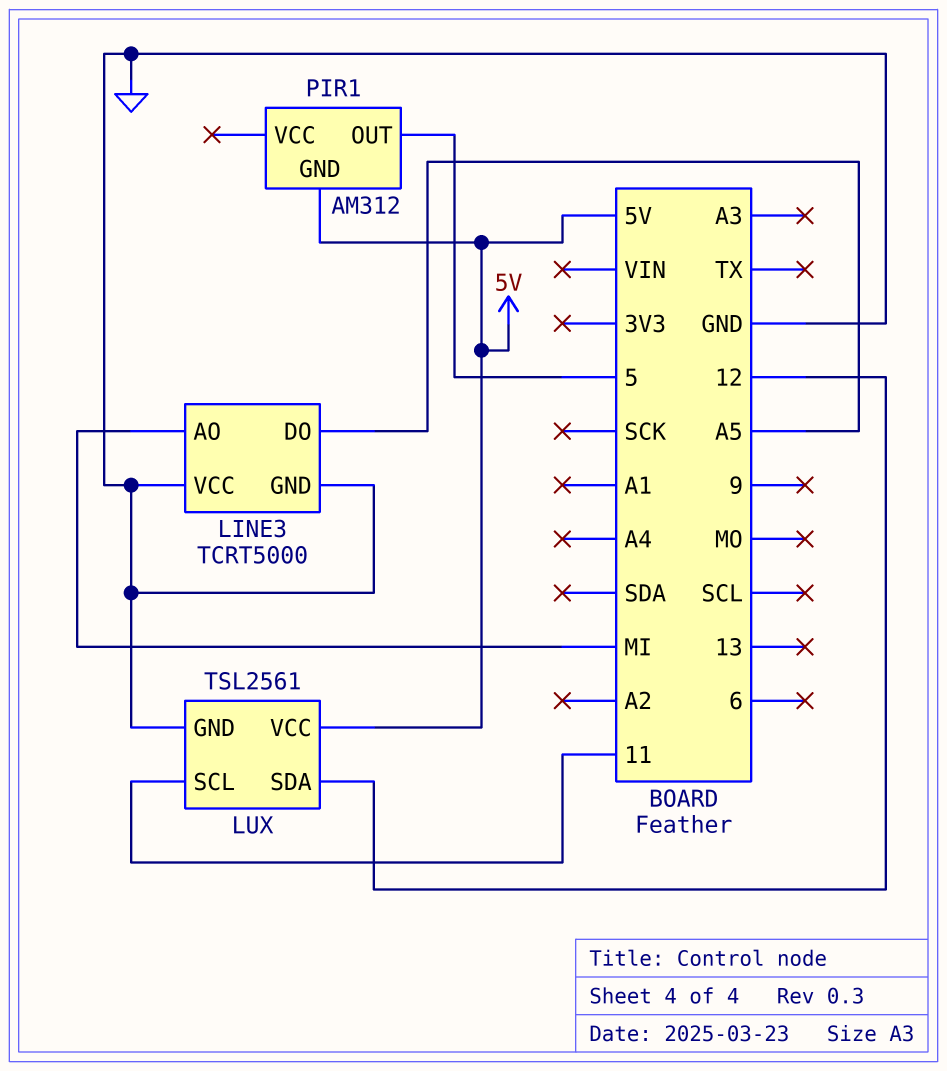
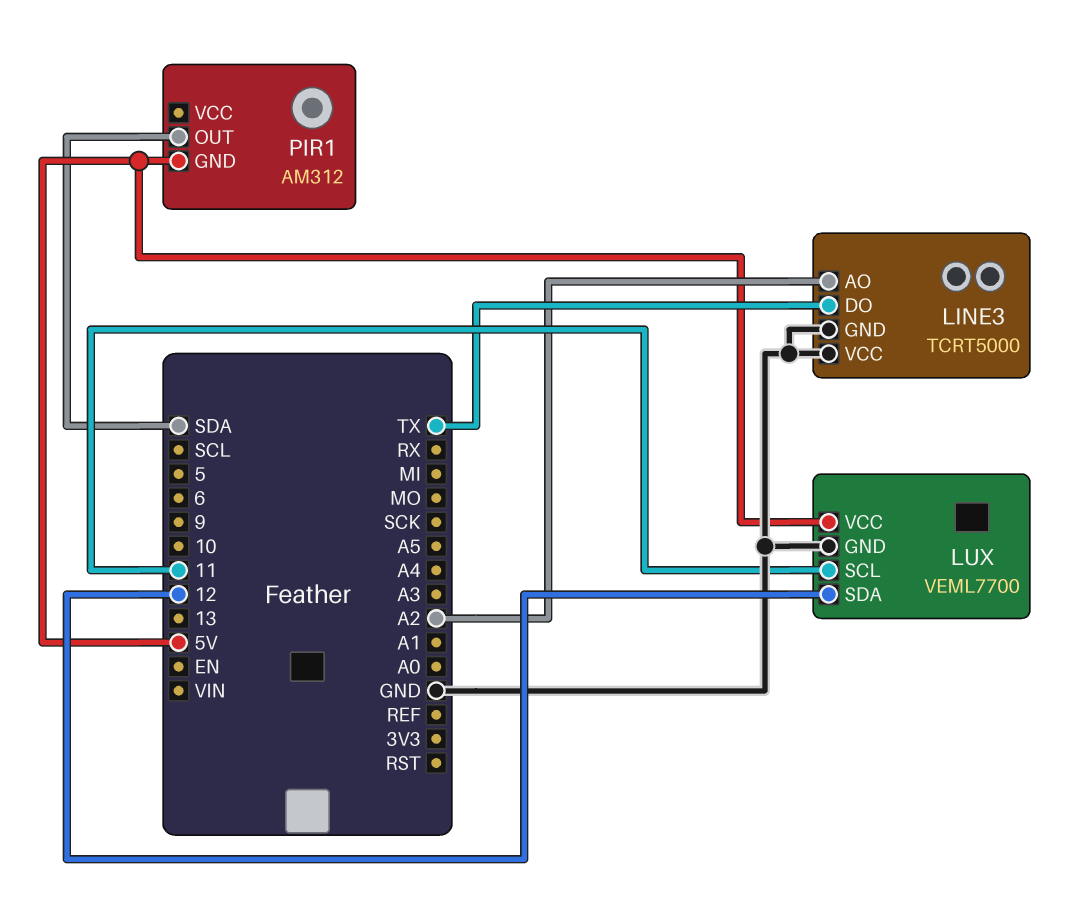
LINE3 pin AO: MI -> A2
LINE3 pin DO: A5 -> TX
LUX: TSL2561 -> VEML7700
PIR1 pin OUT: 5 -> SDA

